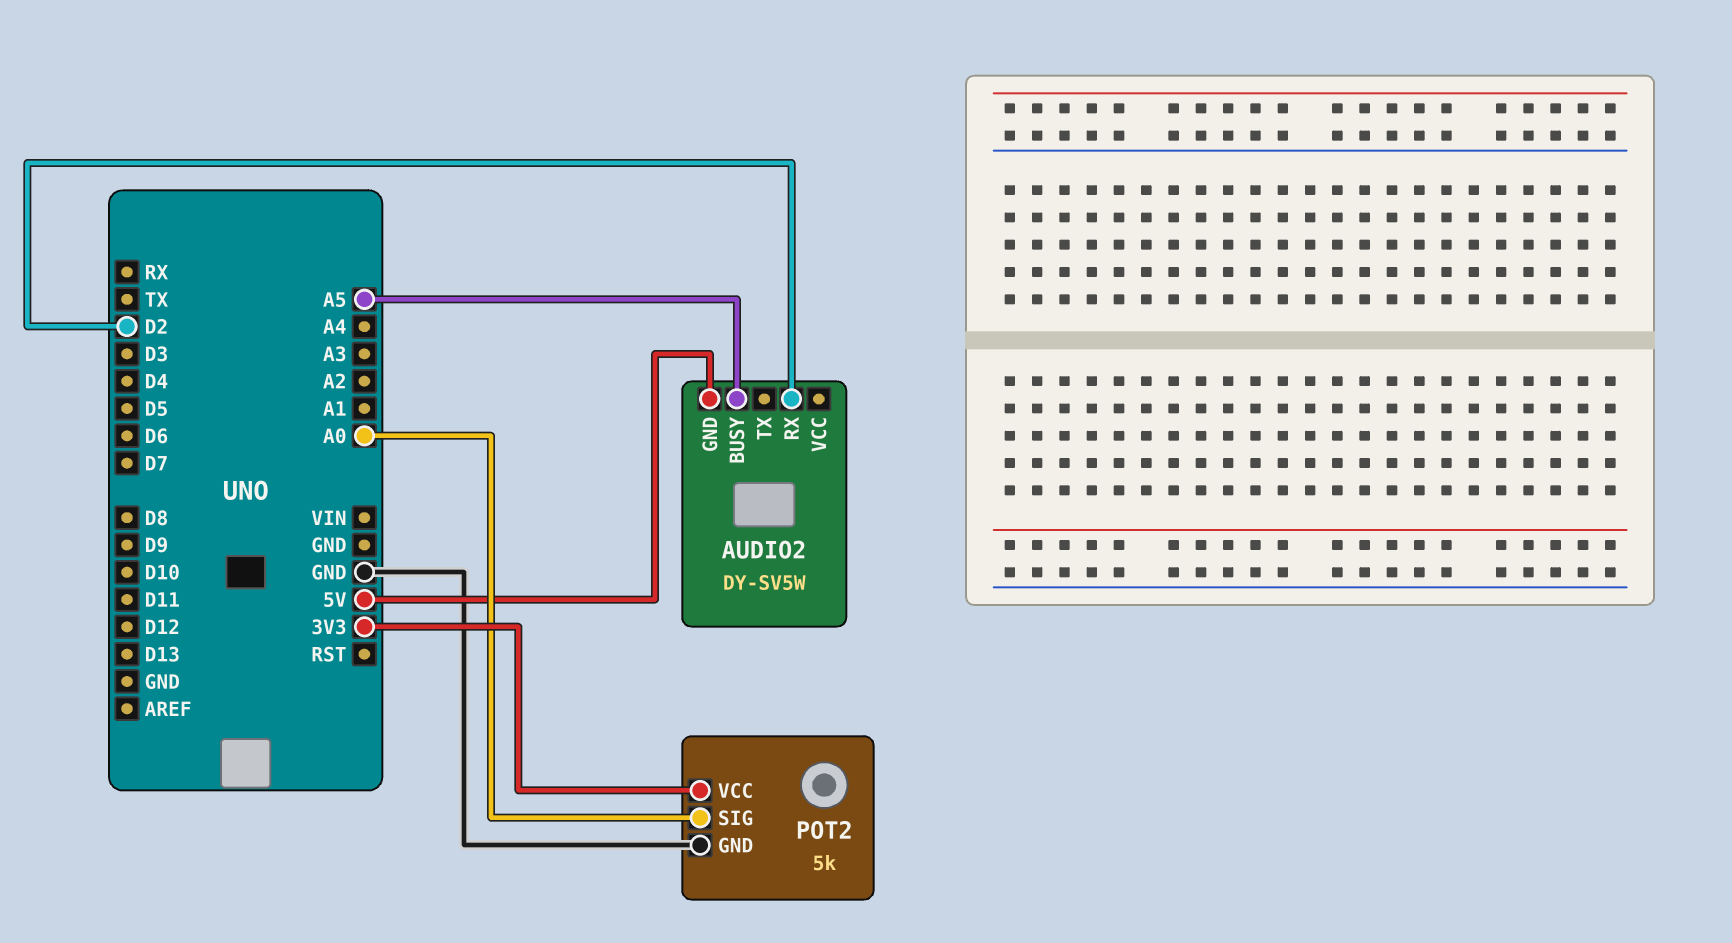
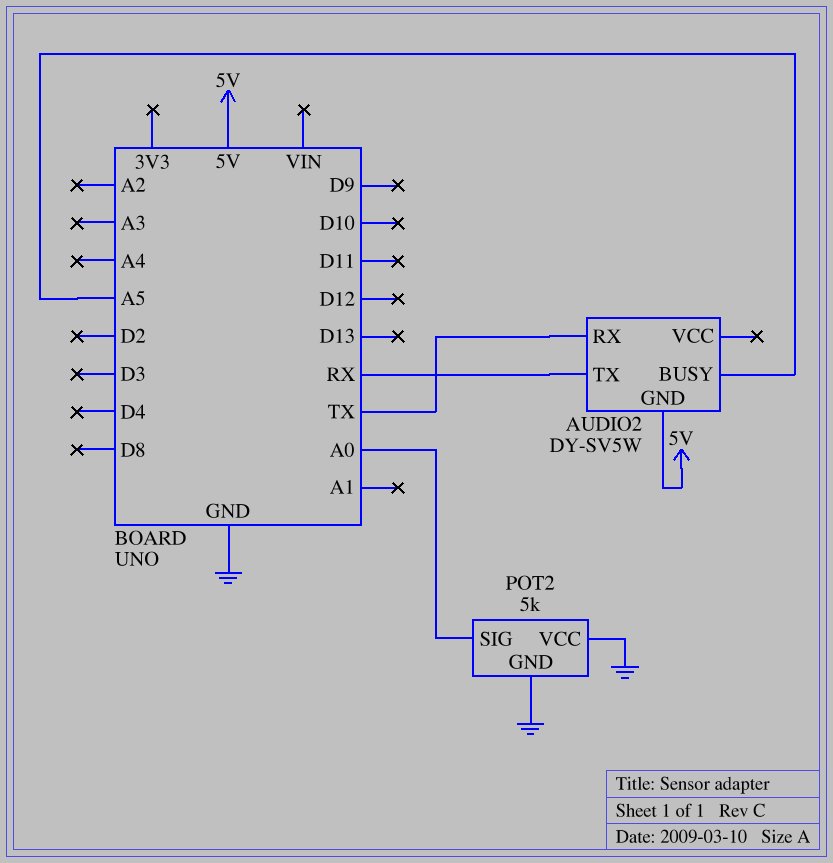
AUDIO2 pin RX: D2 -> TX
AUDIO2 pin TX: none -> RX
POT2 pin VCC: 3V3 -> GND

